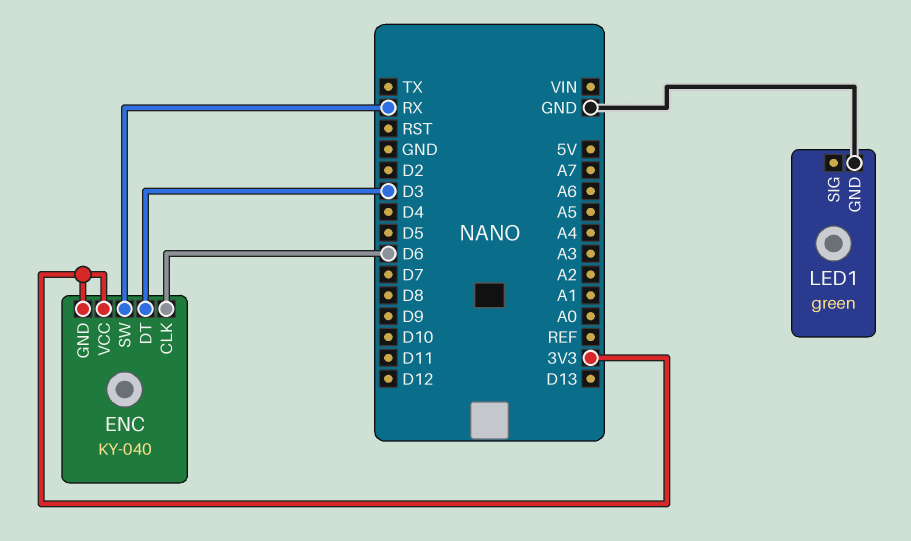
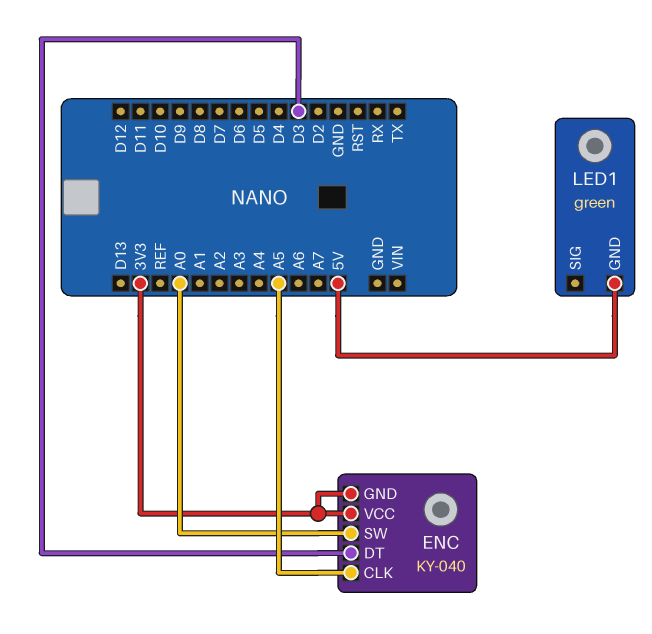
ENC pin CLK: D6 -> A5
ENC pin SW: RX -> A0
LED1 pin GND: GND -> 5V

